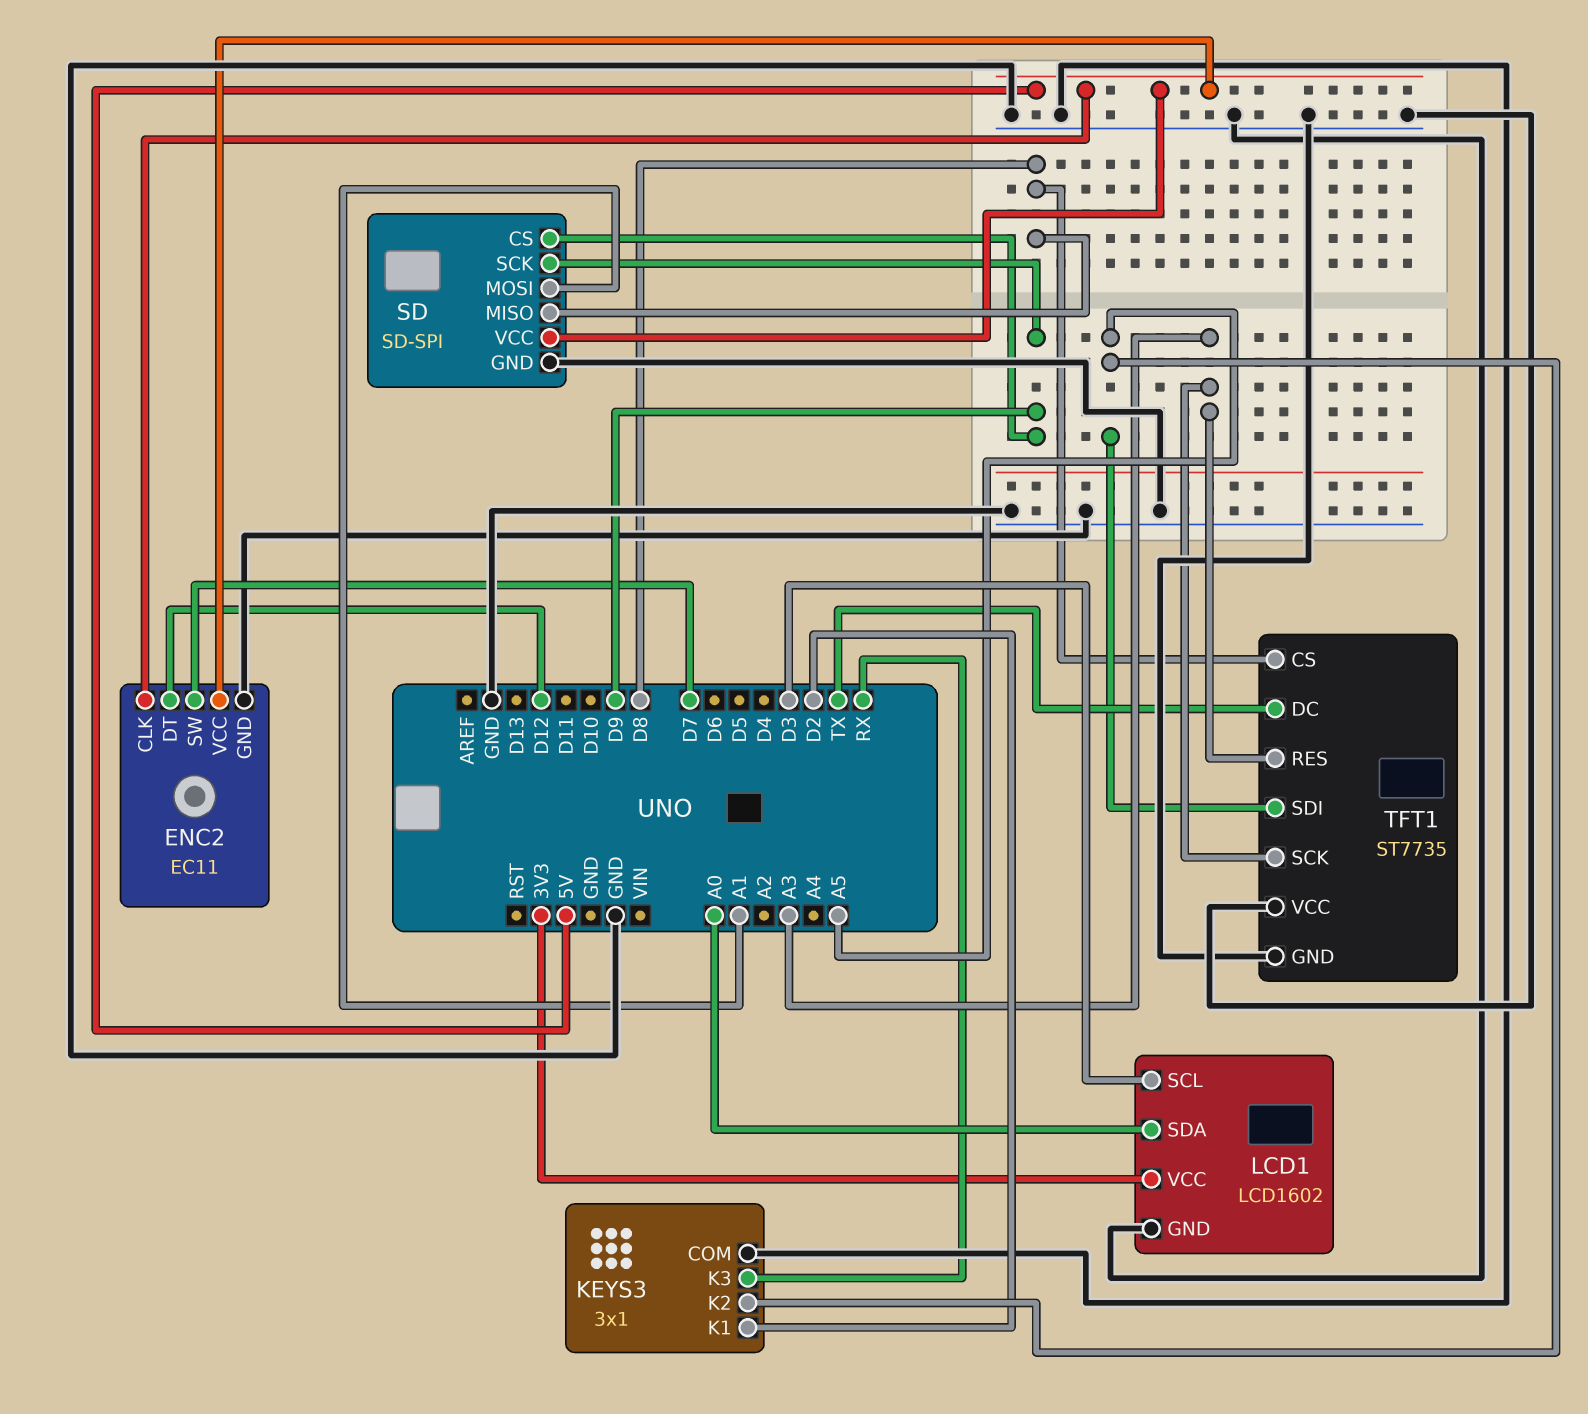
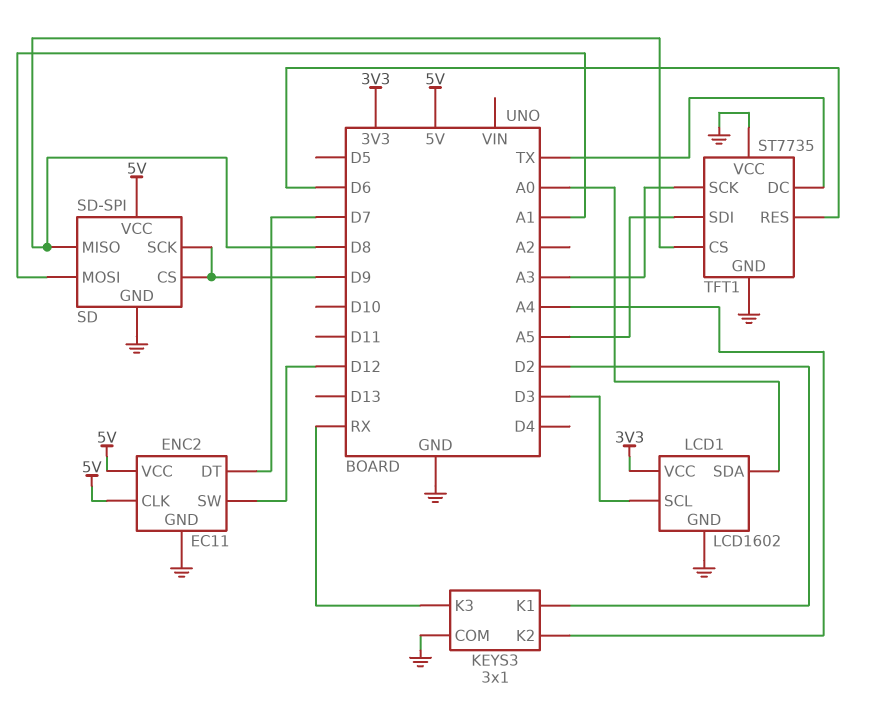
ENC2 pin DT: D12 -> D7
ENC2 pin SW: D7 -> D12
KEYS3 pin K2: A5 -> A4
TFT1 pin RES: A3 -> D6

